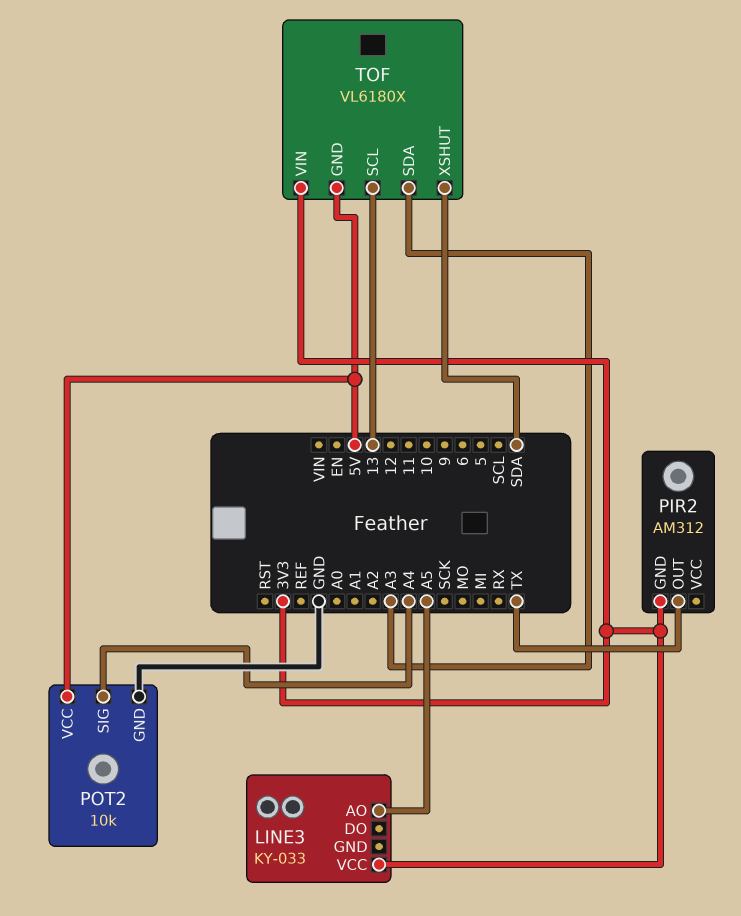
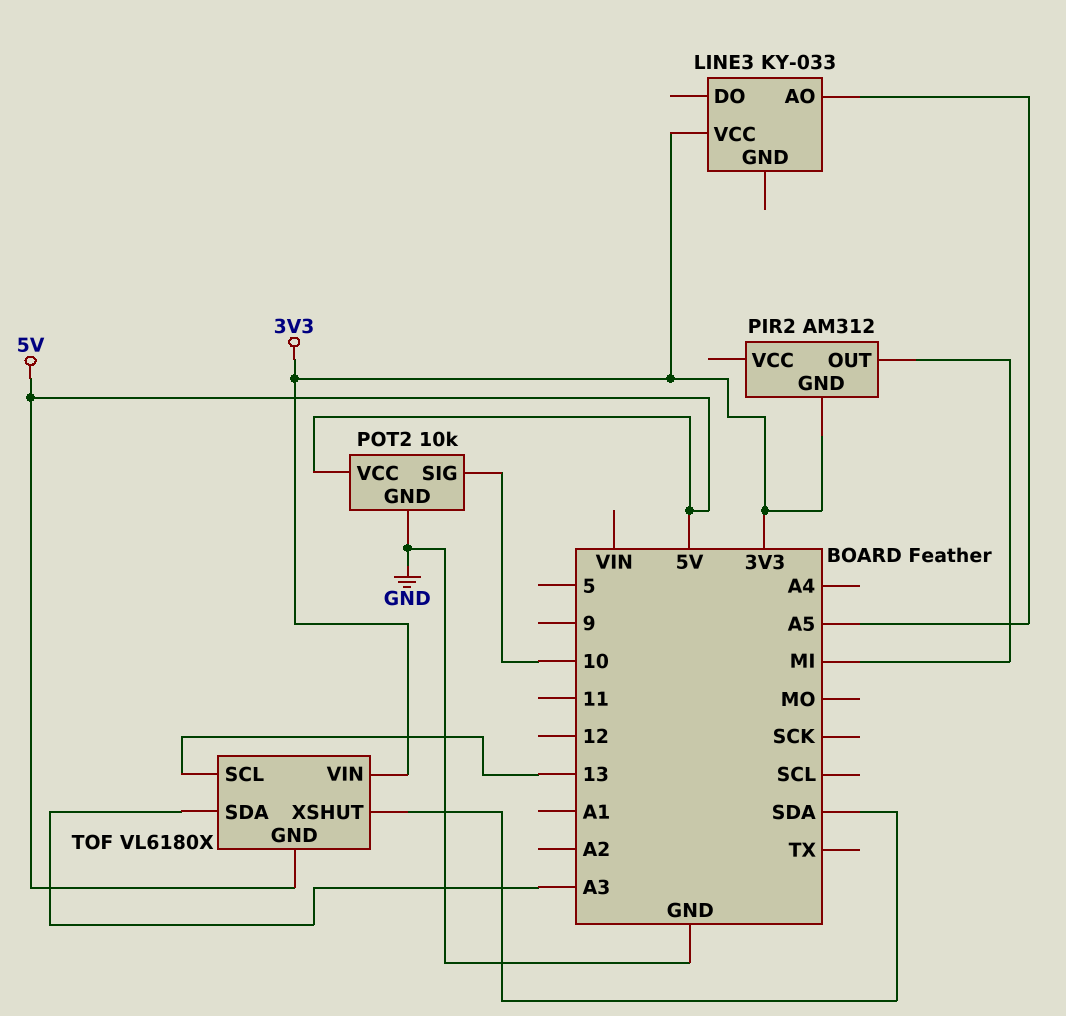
PIR2 pin OUT: TX -> MI
POT2 pin SIG: A4 -> 10

